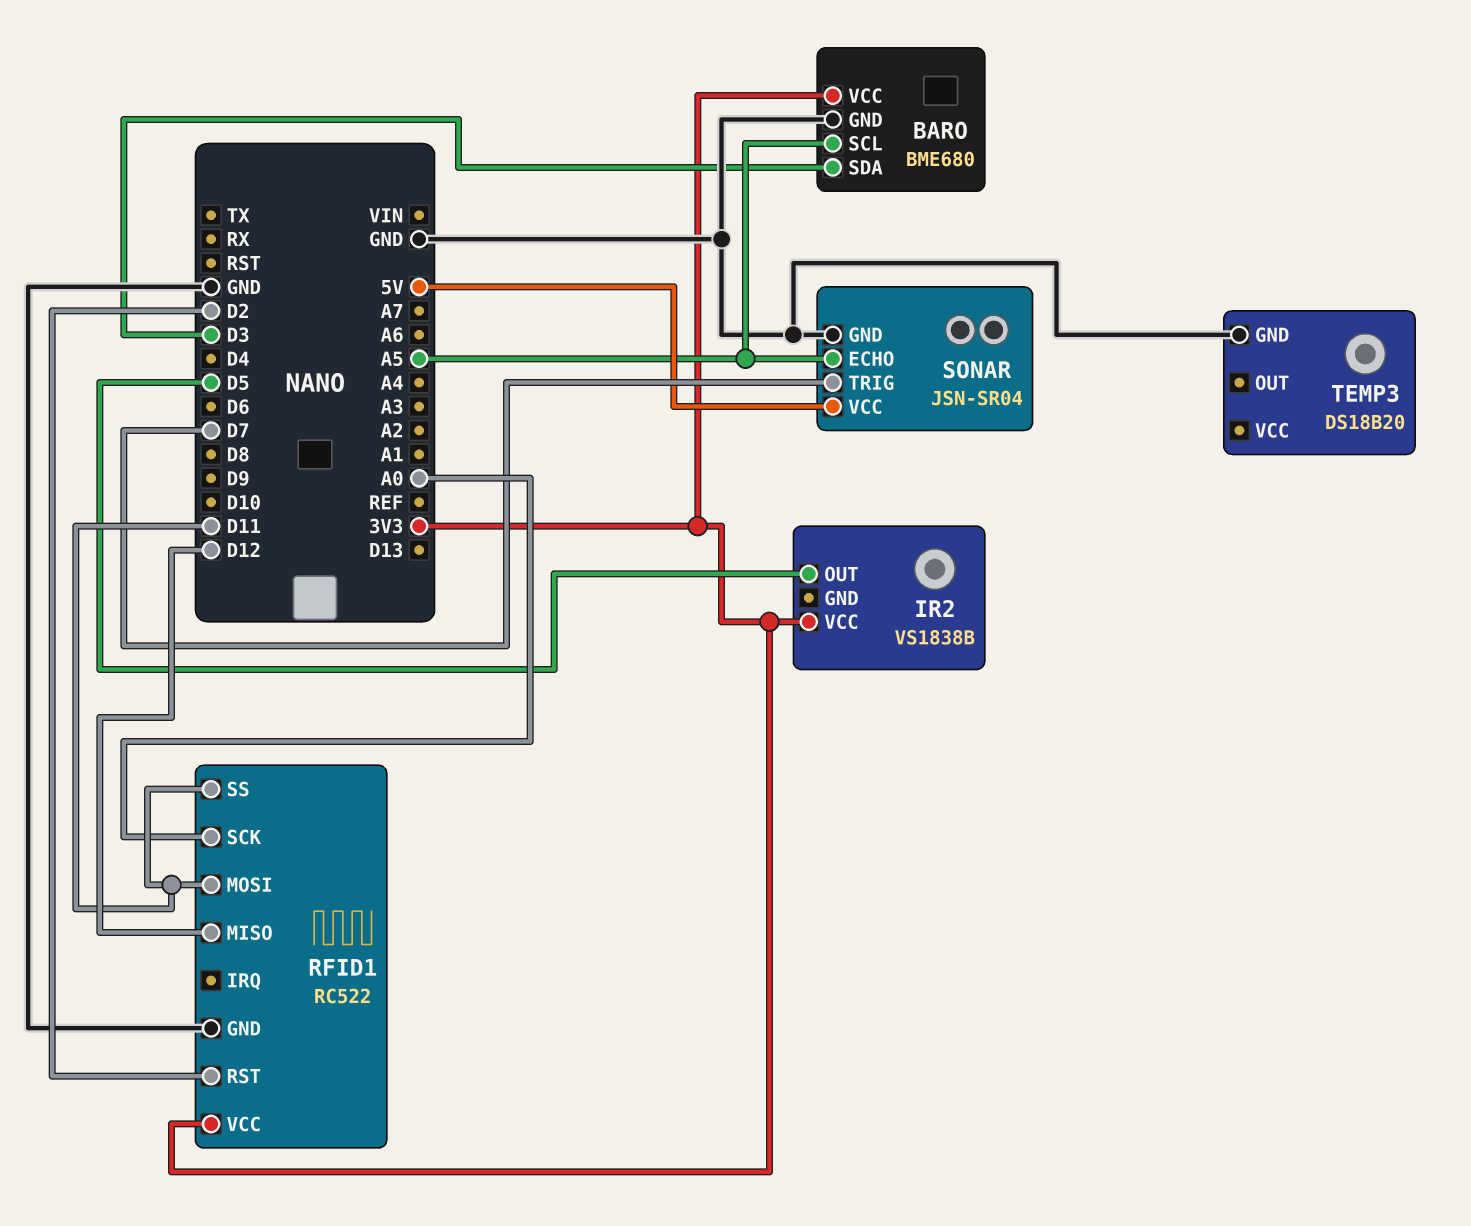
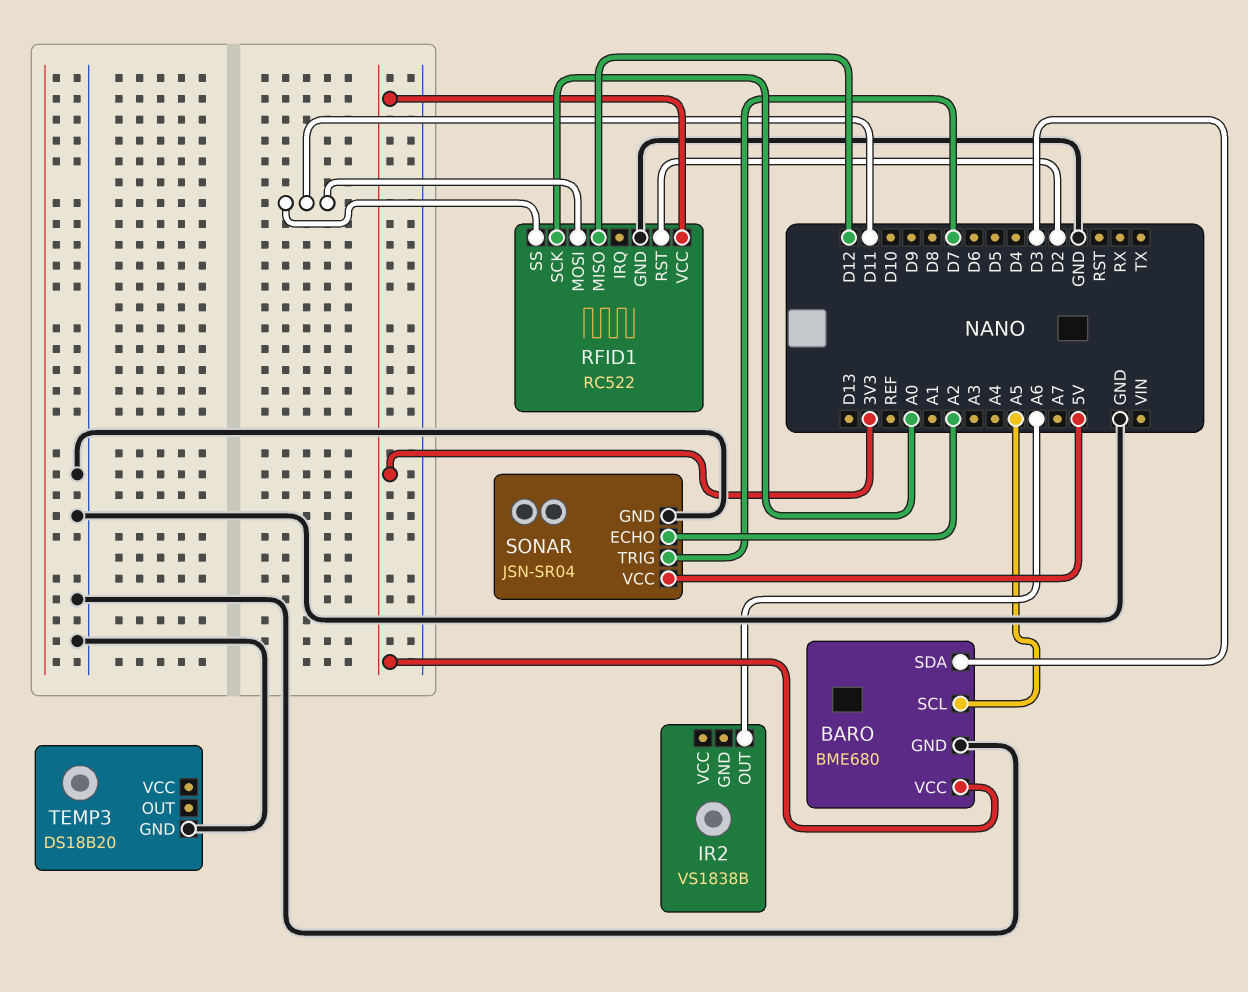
IR2 pin OUT: D5 -> A6
IR2 pin VCC: 3V3 -> none
SONAR pin ECHO: A5 -> A2

